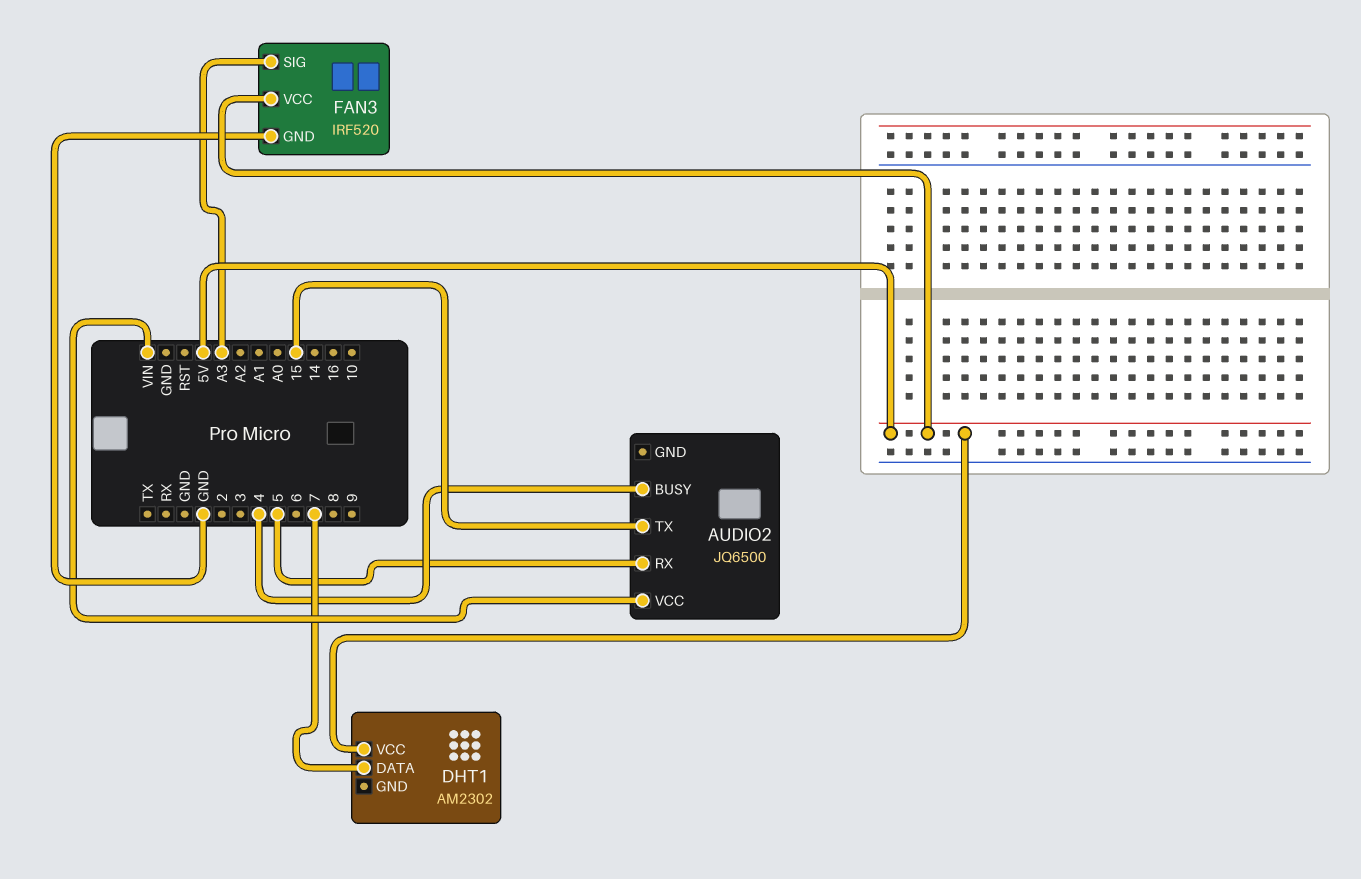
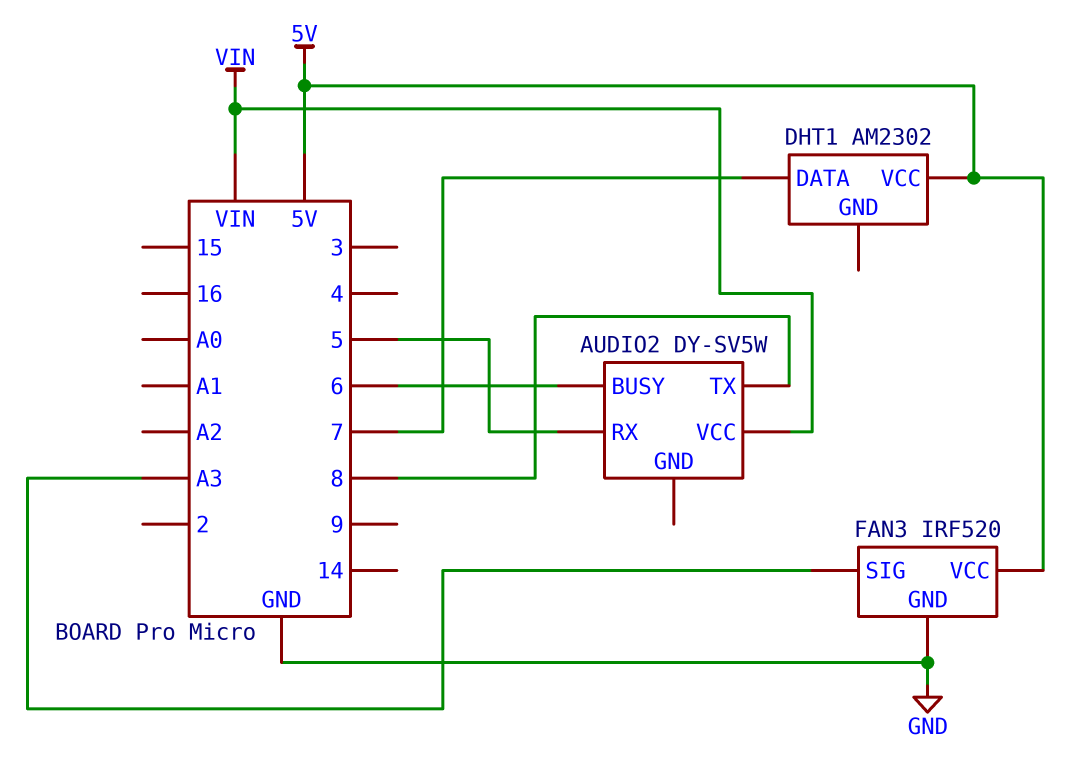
AUDIO2: JQ6500 -> DY-SV5W
AUDIO2 pin BUSY: 4 -> 6
AUDIO2 pin TX: 15 -> 8

